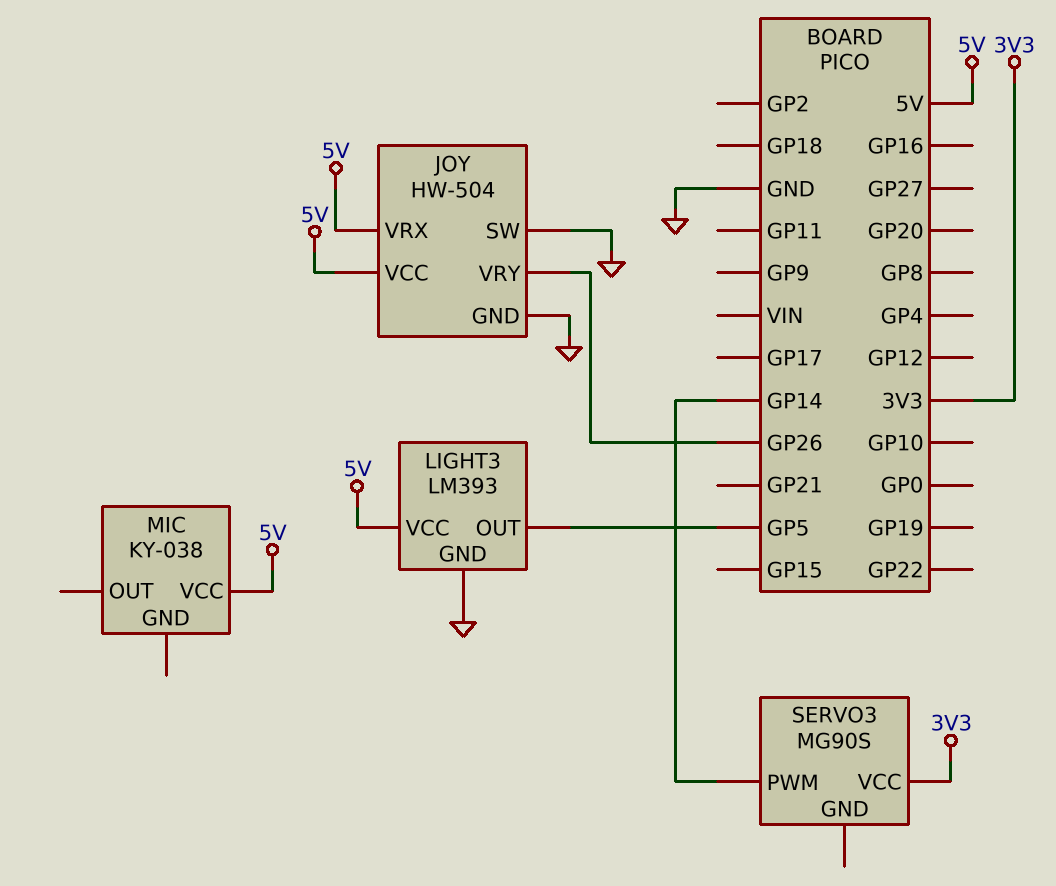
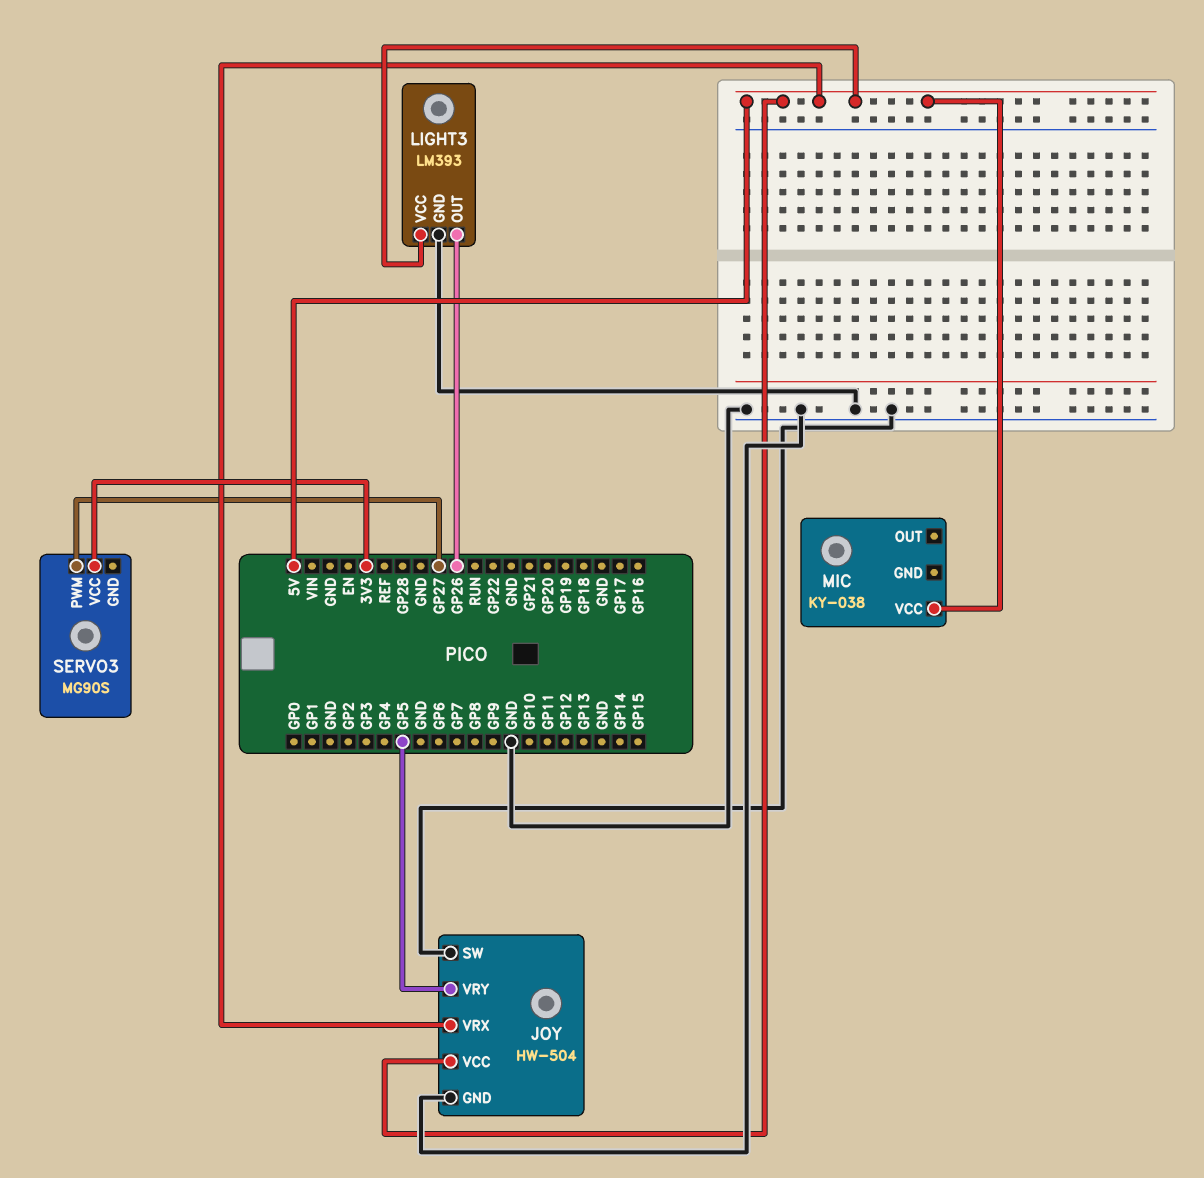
JOY pin VRY: GP26 -> GP5
LIGHT3 pin OUT: GP5 -> GP26
SERVO3 pin PWM: GP14 -> GP27

